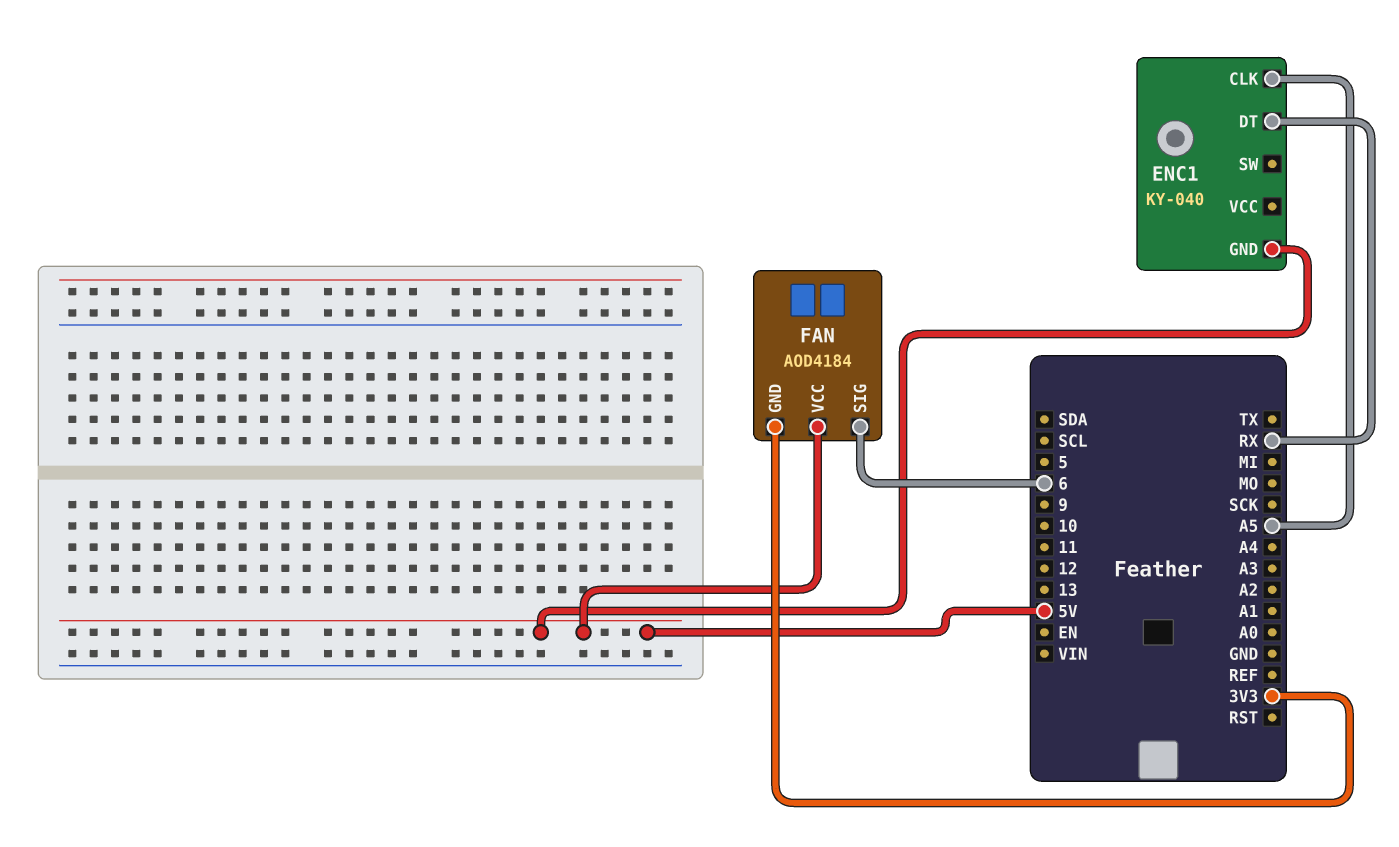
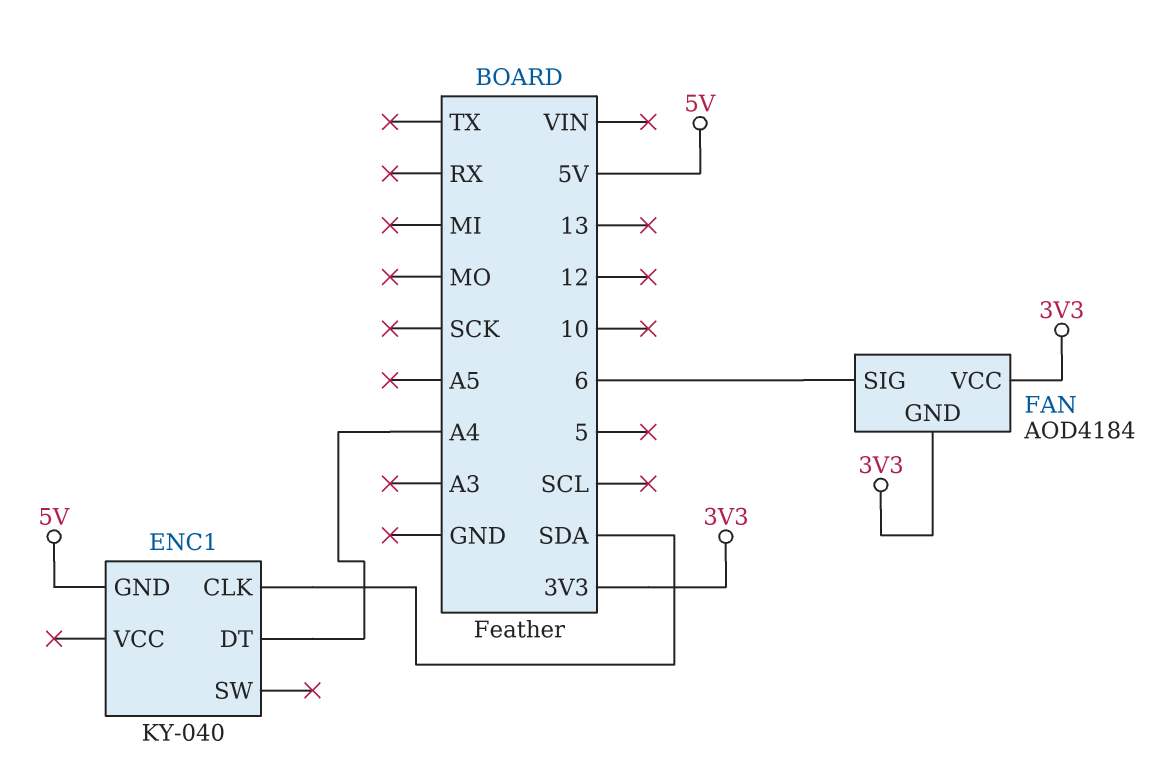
ENC1 pin CLK: A5 -> SDA
ENC1 pin DT: RX -> A4
FAN pin VCC: 5V -> 3V3

